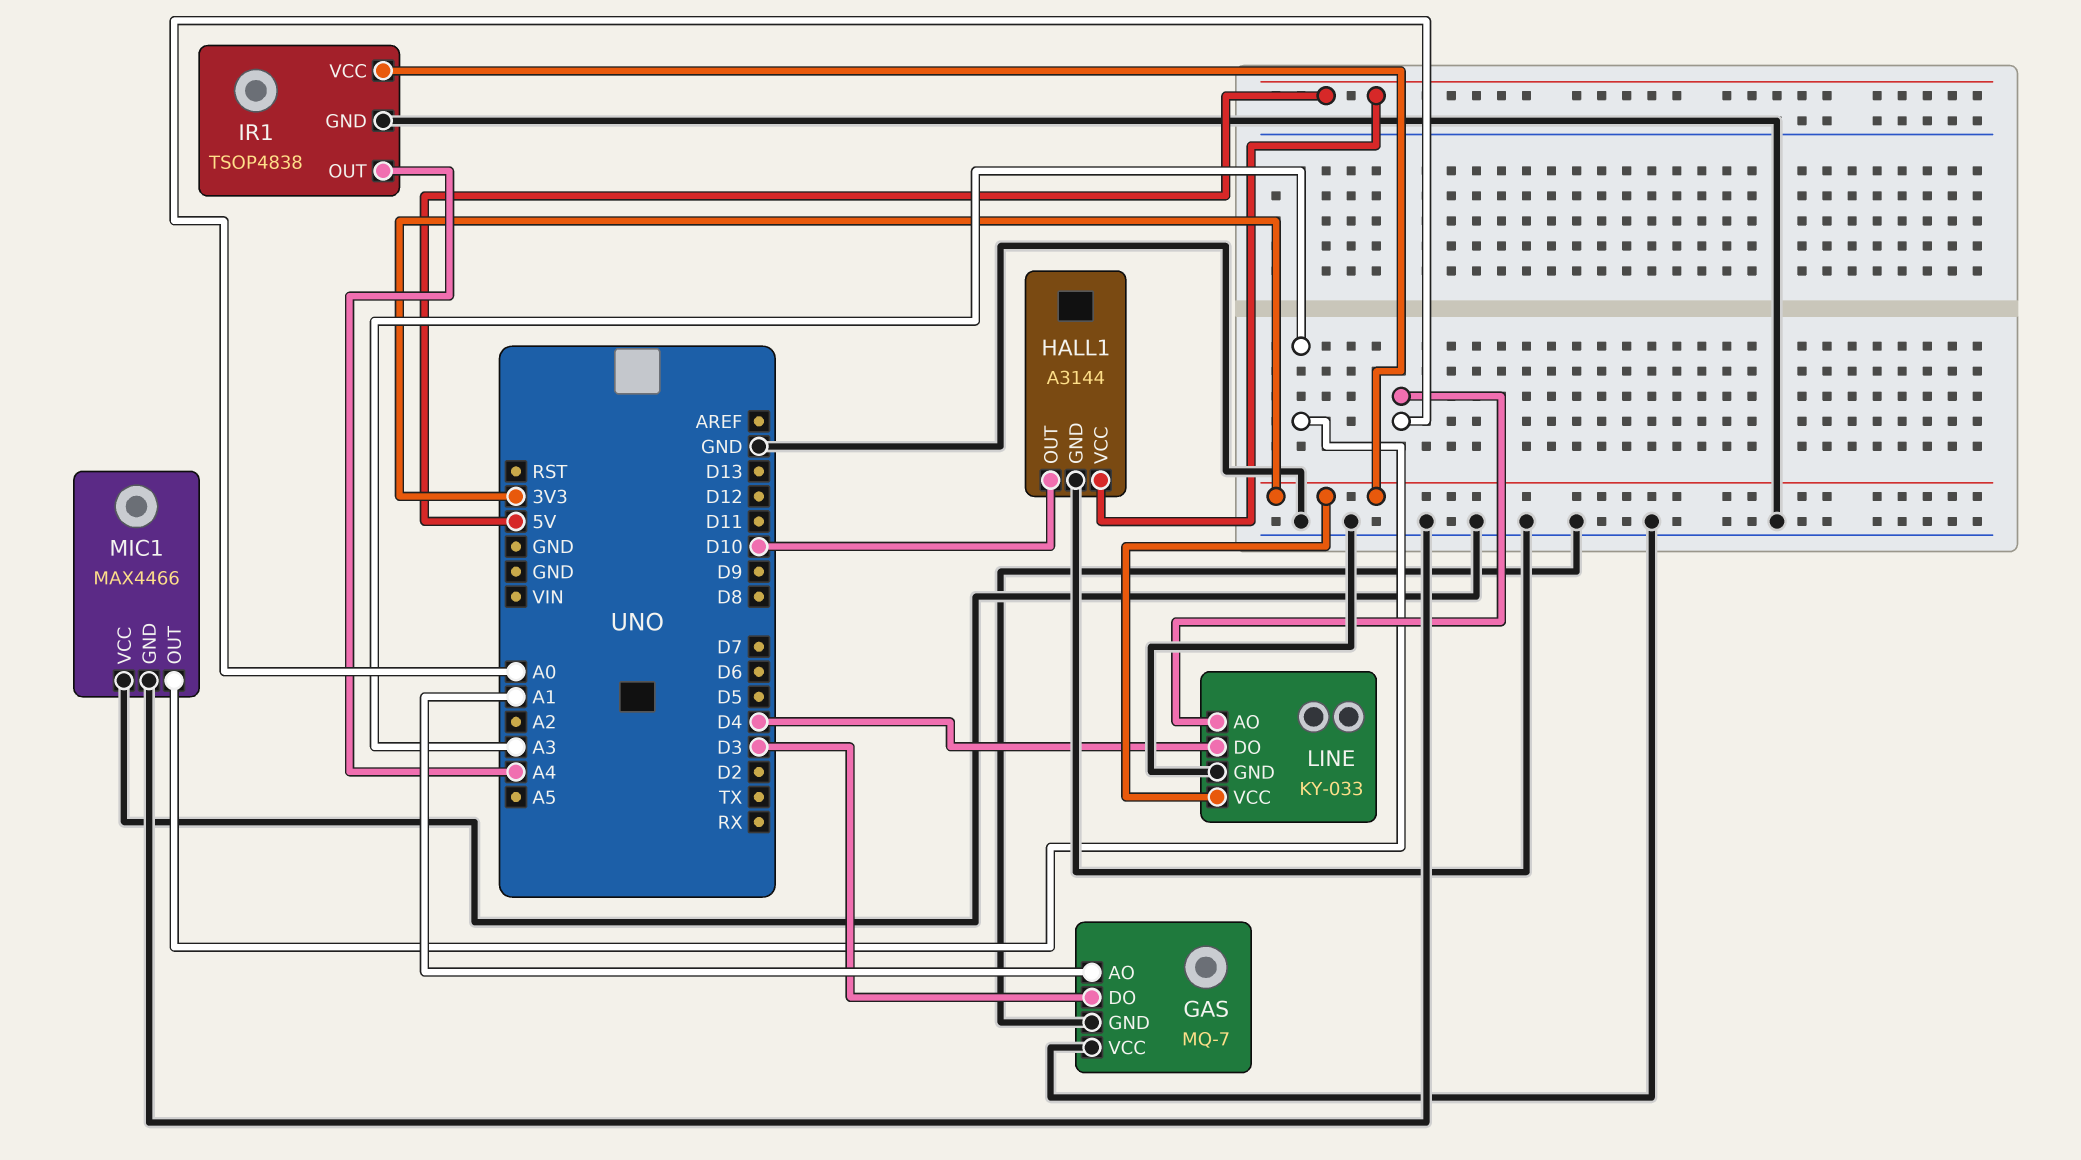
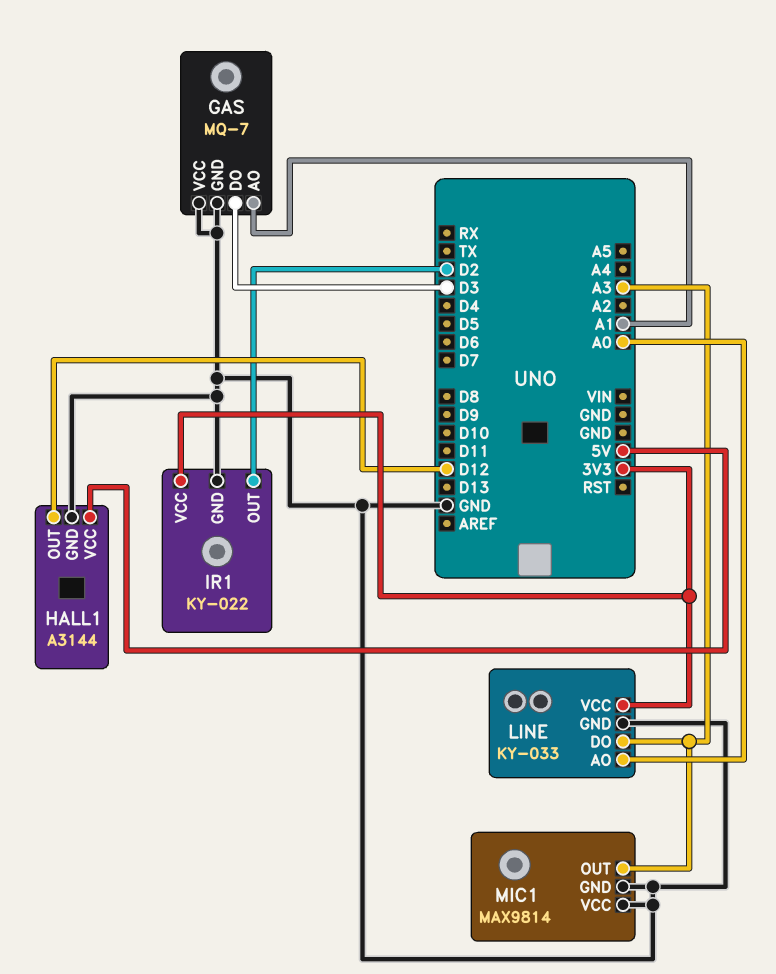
HALL1 pin OUT: D10 -> D12
IR1: TSOP4838 -> KY-022
IR1 pin OUT: A4 -> D2
LINE pin DO: D4 -> A3
MIC1: MAX4466 -> MAX9814

